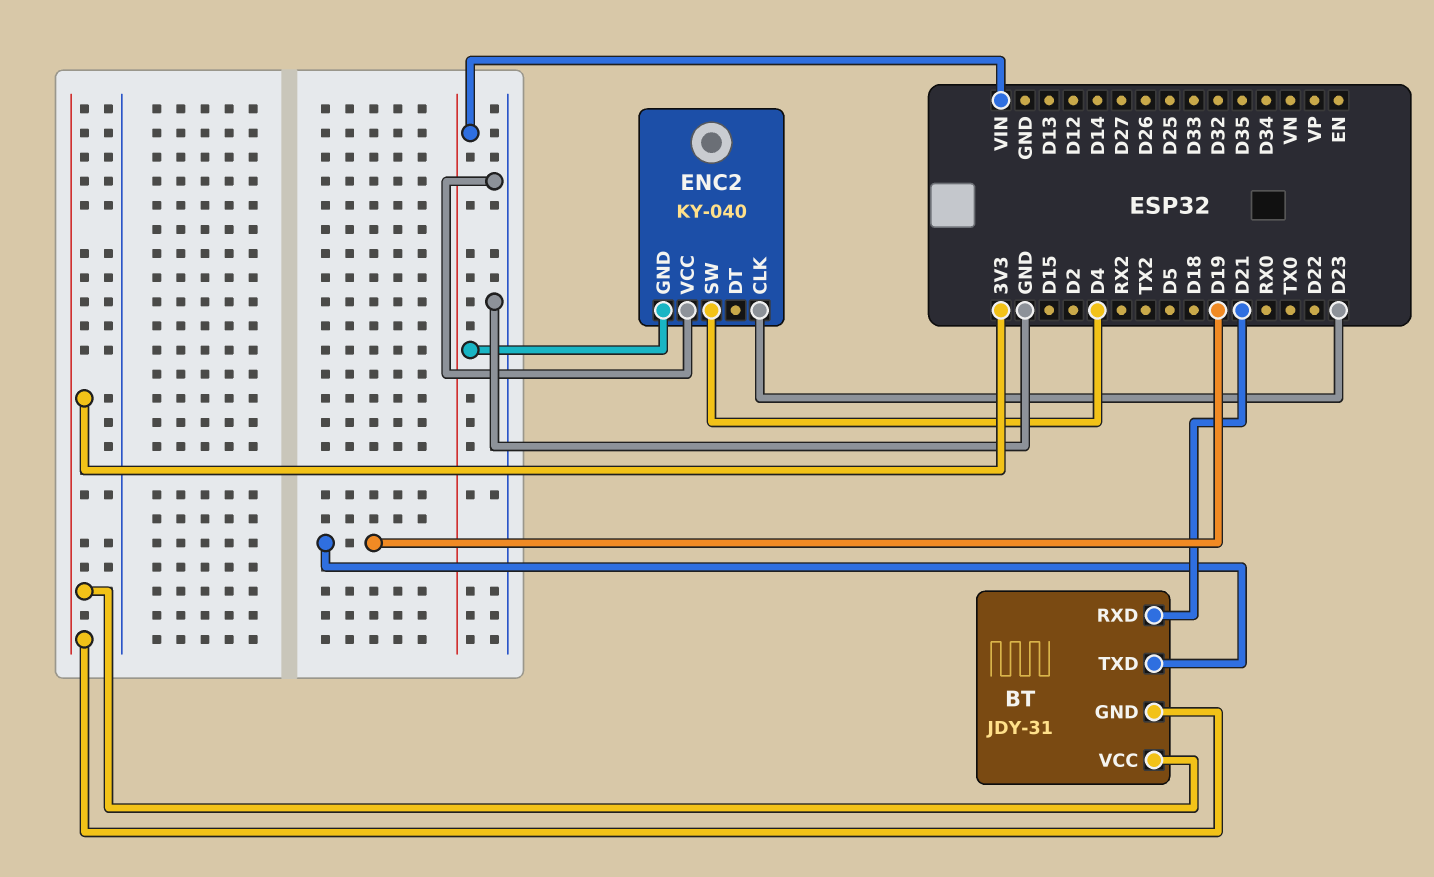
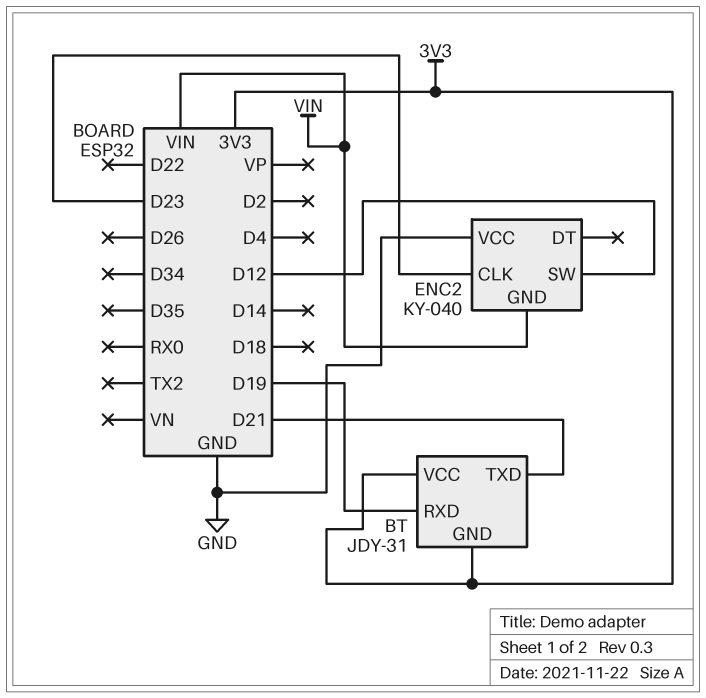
BT pin RXD: D21 -> D19
BT pin TXD: D19 -> D21
ENC2 pin SW: D4 -> D12

